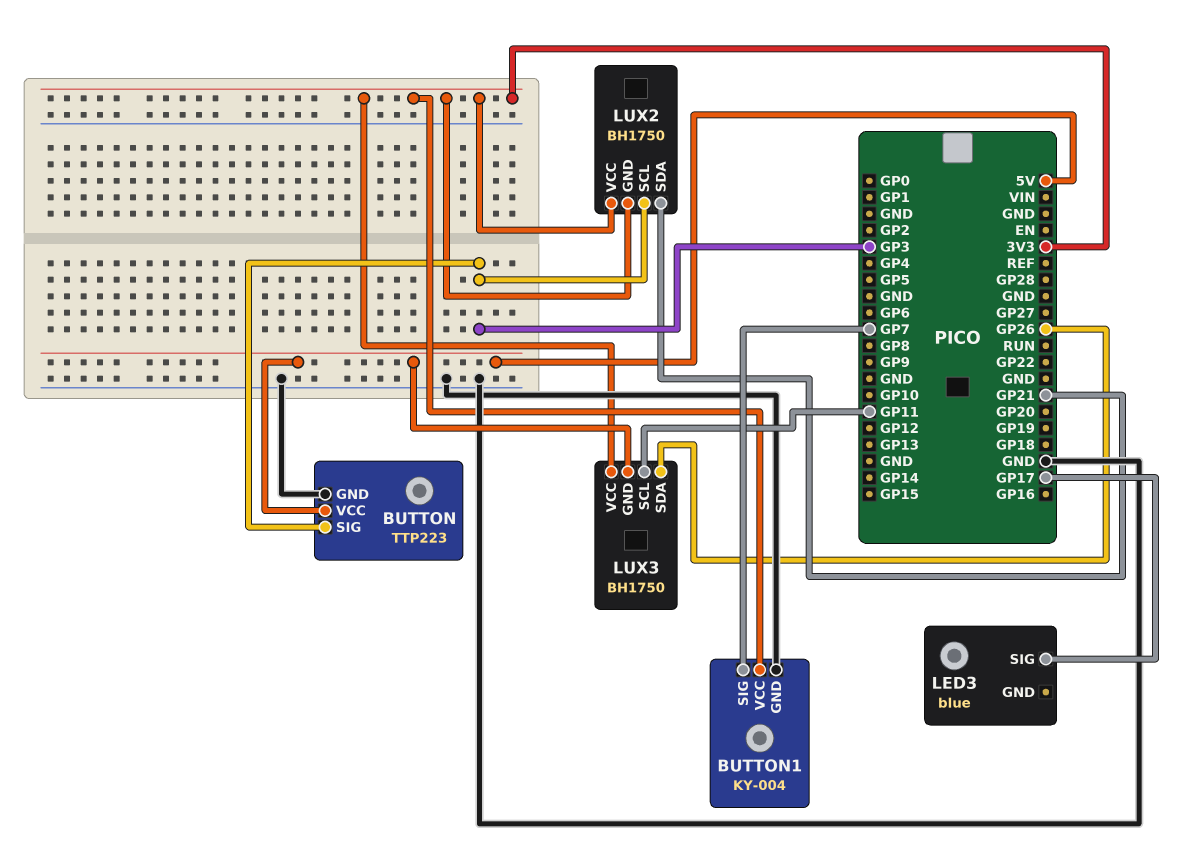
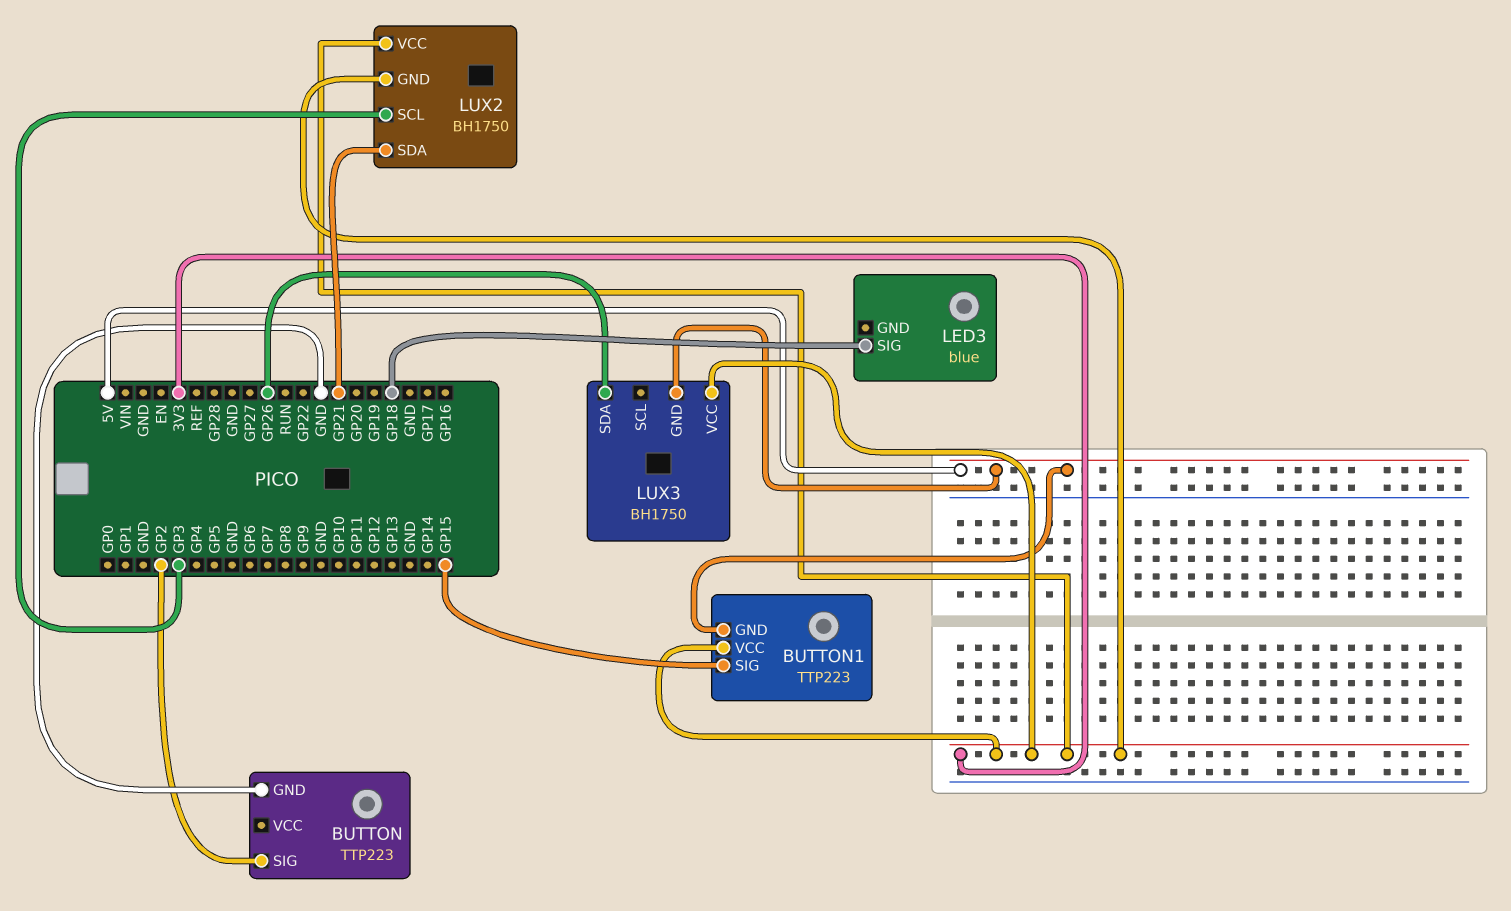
BUTTON pin SIG: GP3 -> GP2
BUTTON pin VCC: 5V -> none
BUTTON1: KY-004 -> TTP223
BUTTON1 pin GND: GND -> 5V
BUTTON1 pin SIG: GP7 -> GP15
LED3 pin SIG: GP17 -> GP18
LUX3 pin SCL: GP11 -> none

